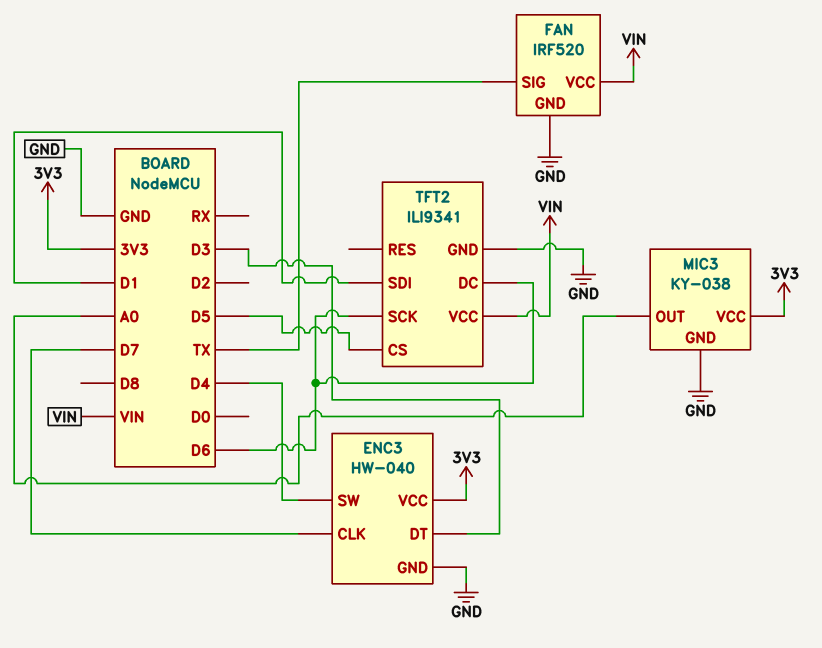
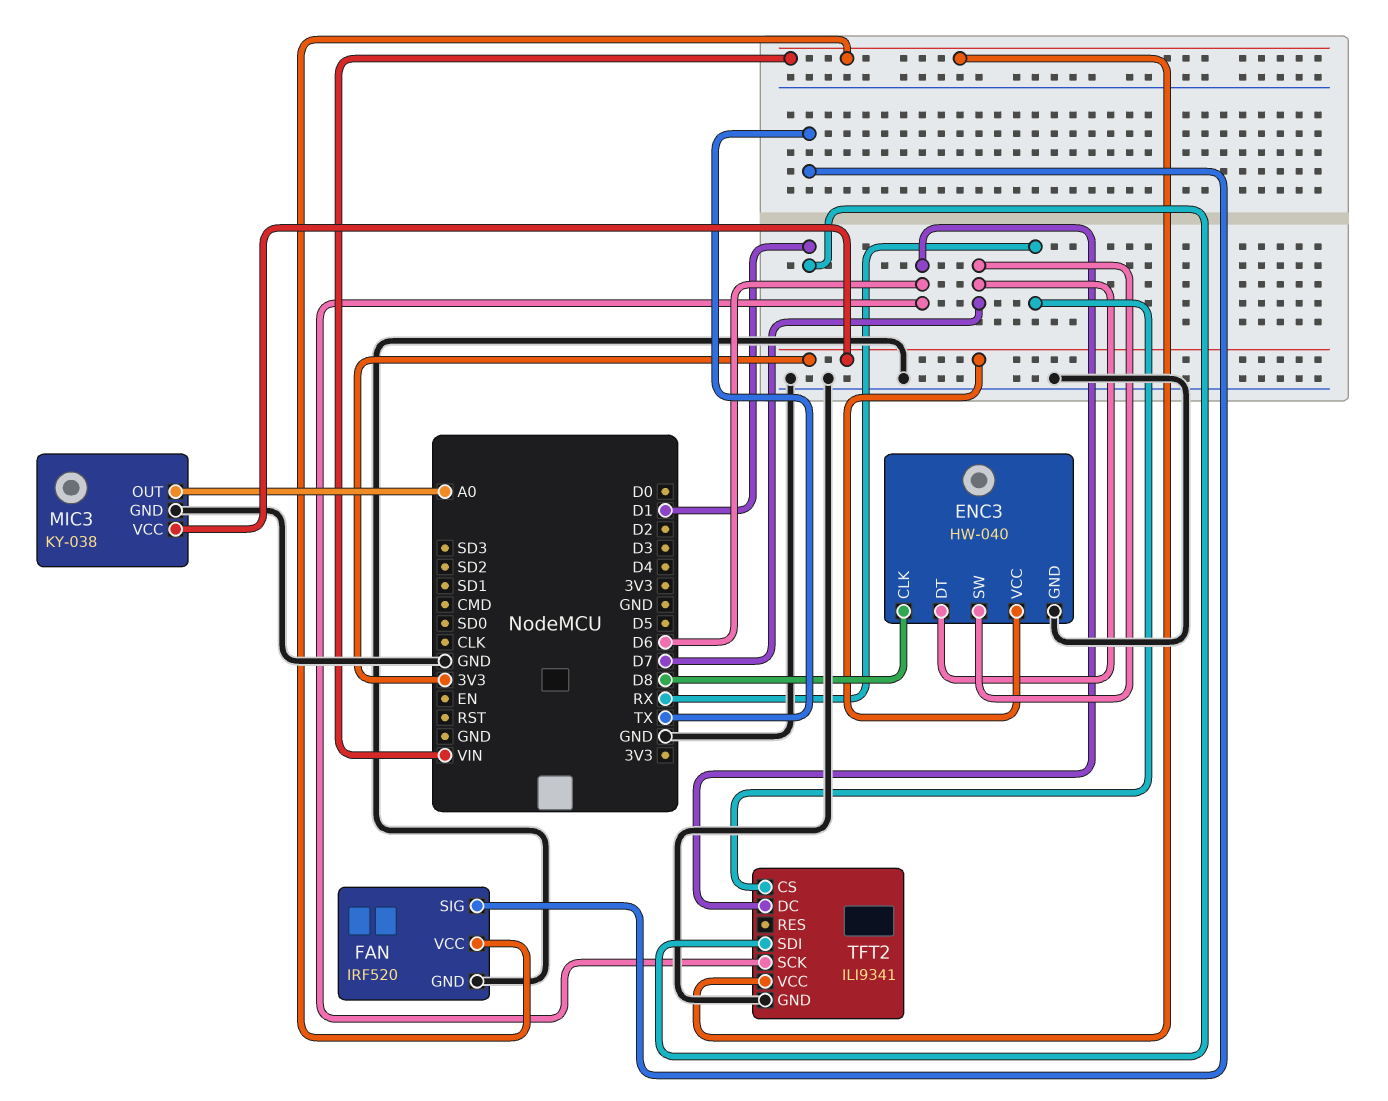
ENC3 pin CLK: D7 -> D8
ENC3 pin DT: D3 -> D7
ENC3 pin SW: D4 -> D7
TFT2 pin CS: D5 -> RX

